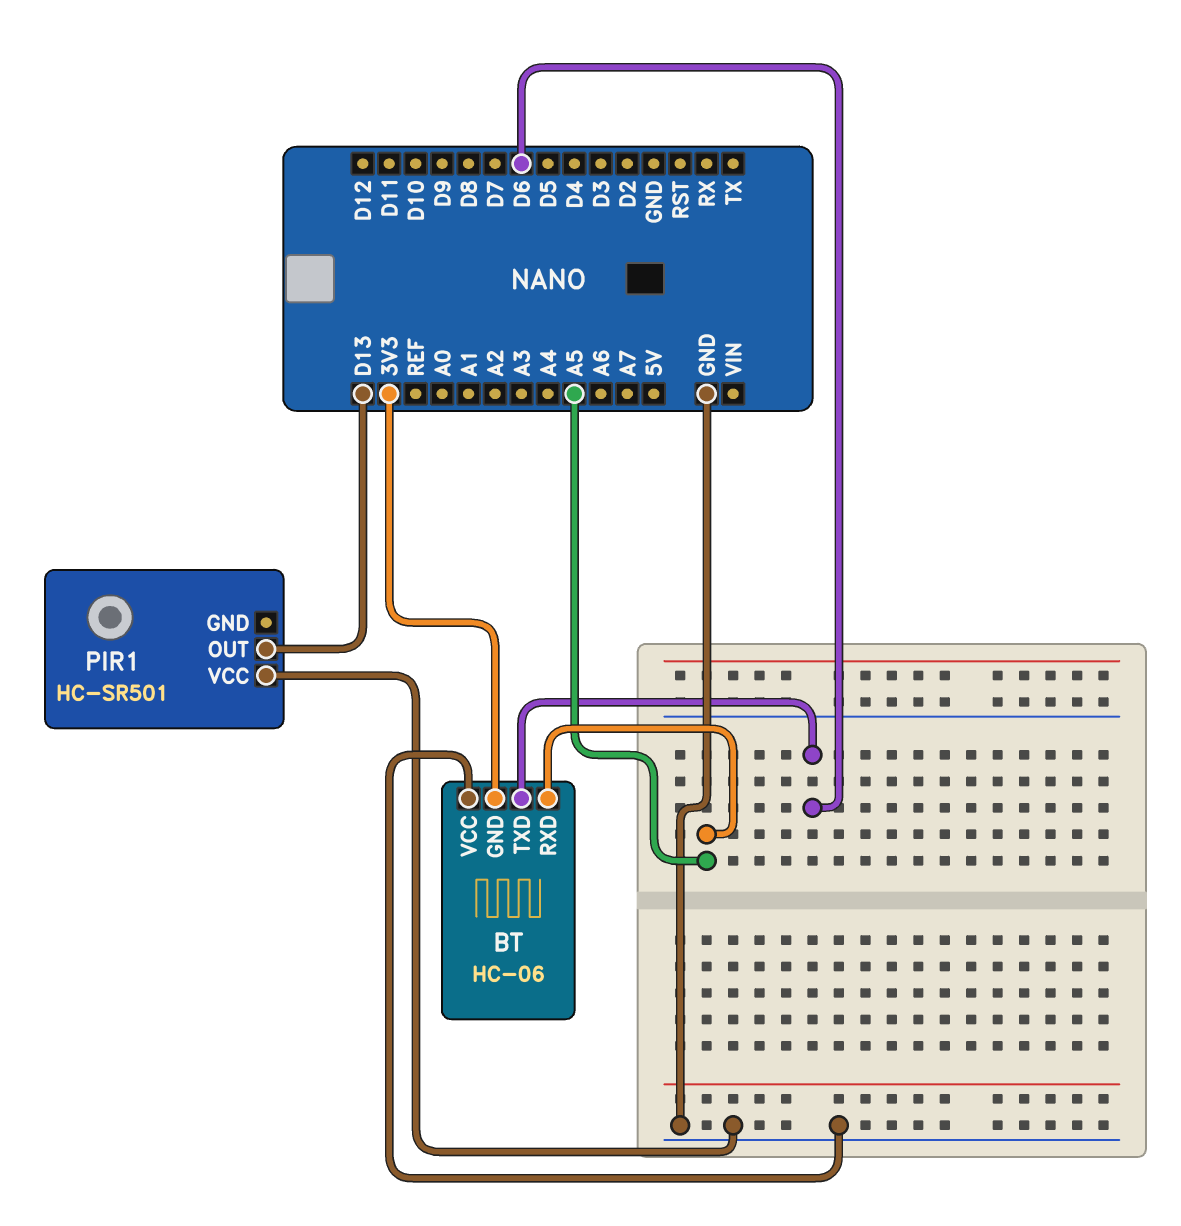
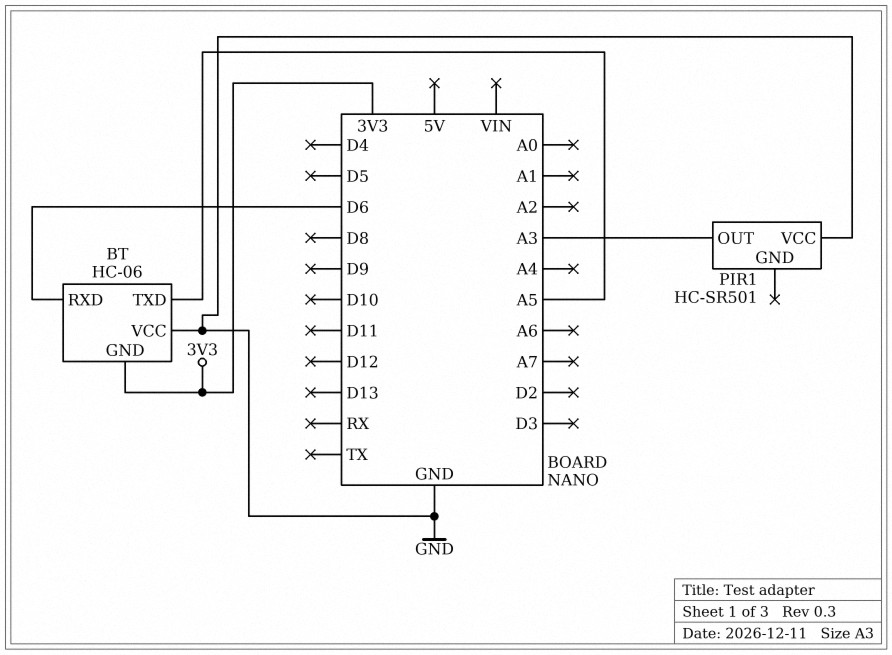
BT pin RXD: A5 -> D6
BT pin TXD: D6 -> A5
PIR1 pin OUT: D13 -> A3

